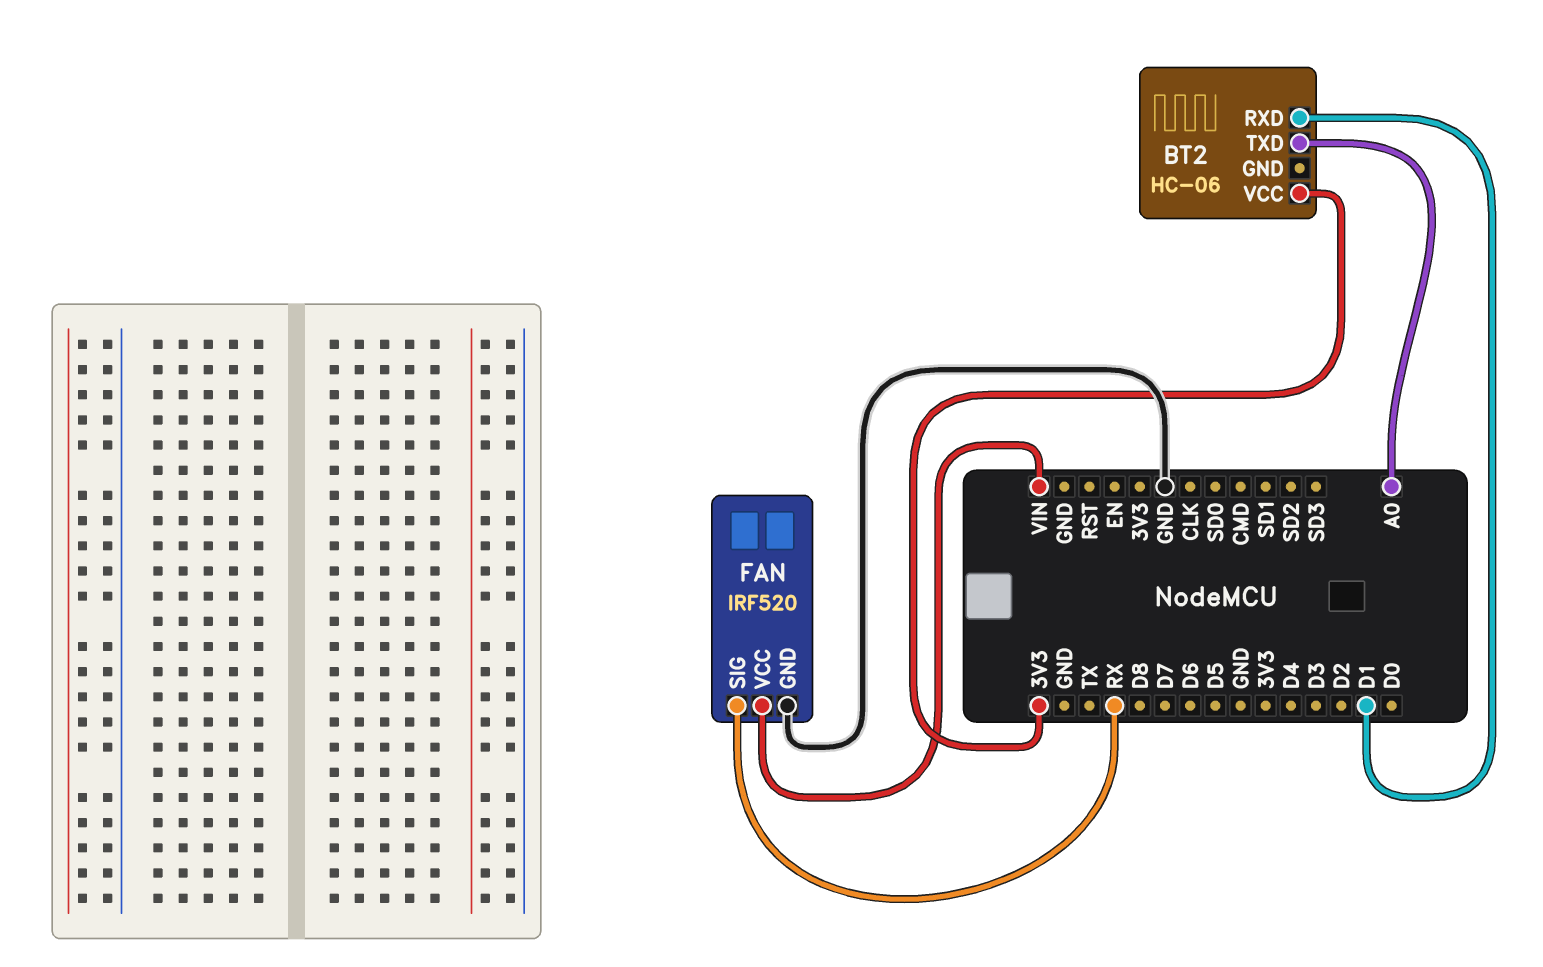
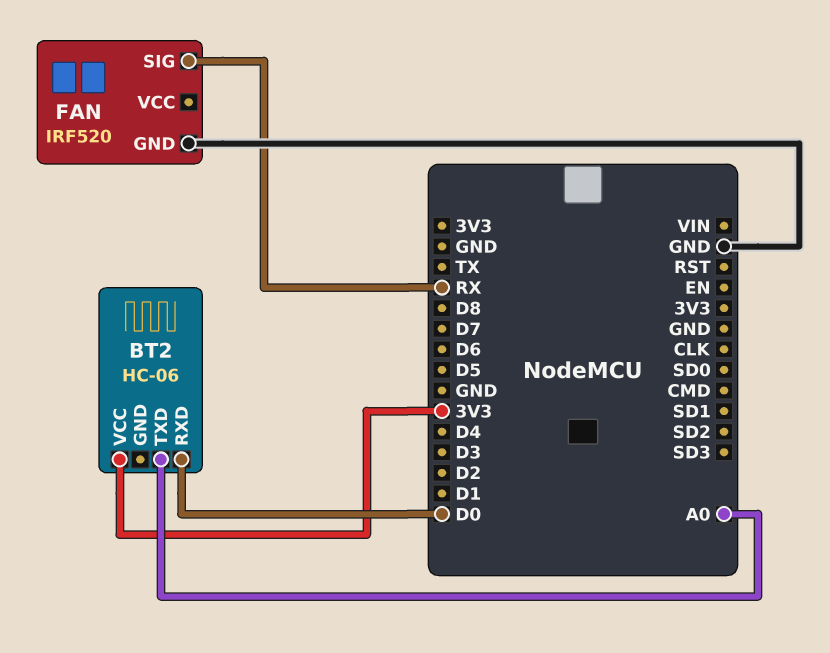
BT2 pin RXD: D1 -> D0
FAN pin VCC: VIN -> none

